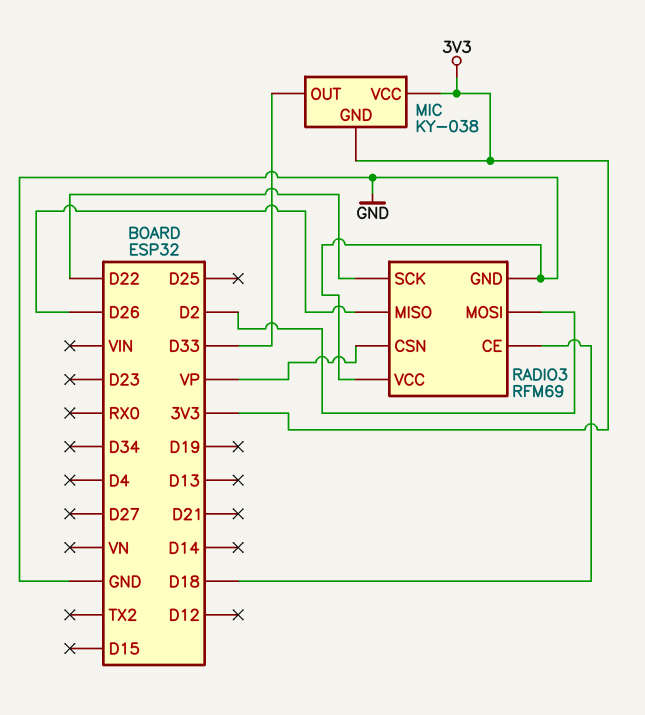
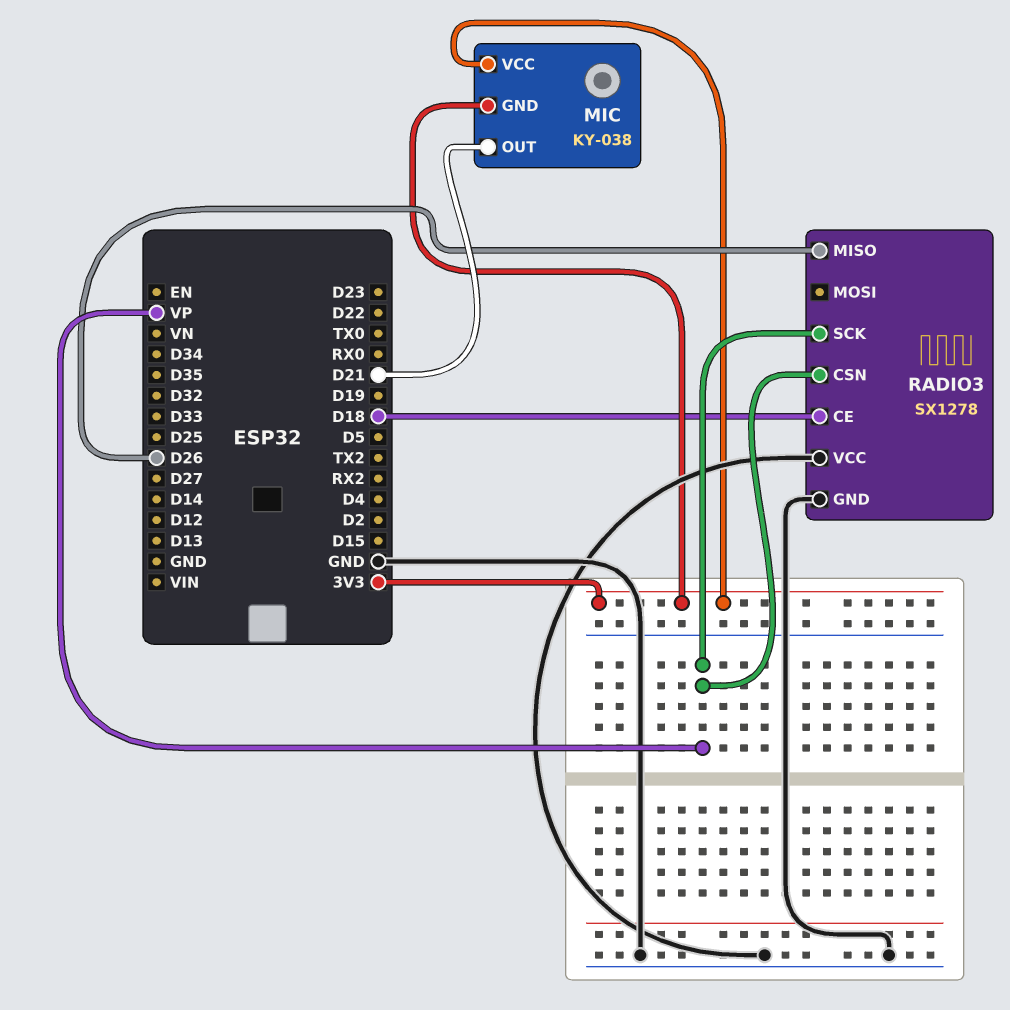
MIC pin OUT: D33 -> D21
RADIO3: RFM69 -> SX1278
RADIO3 pin MOSI: D2 -> none
RADIO3 pin SCK: D22 -> VP

